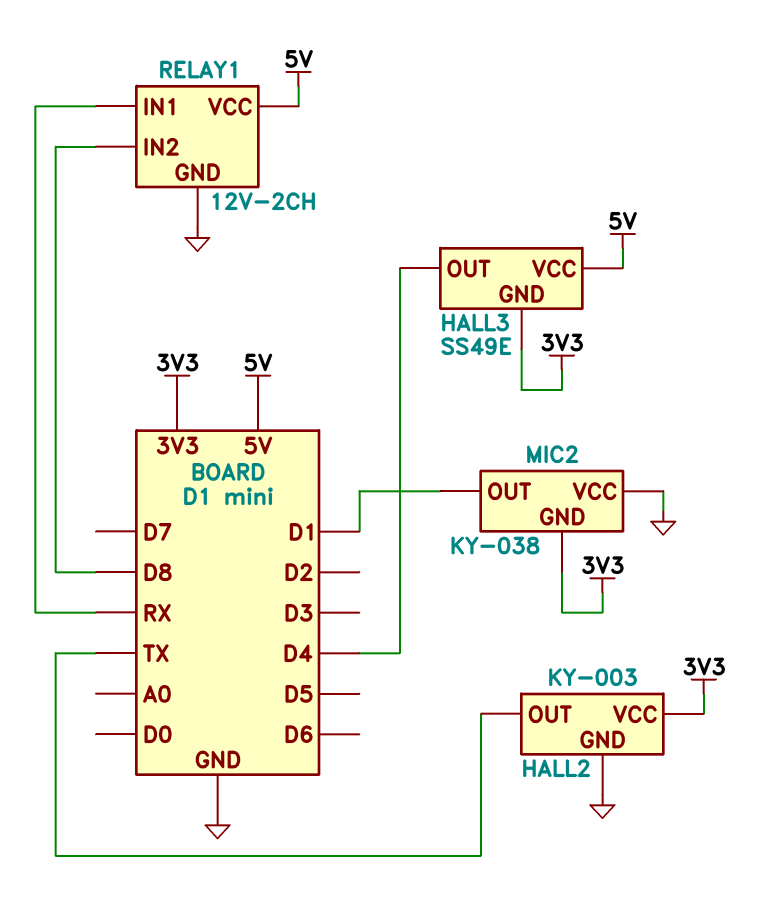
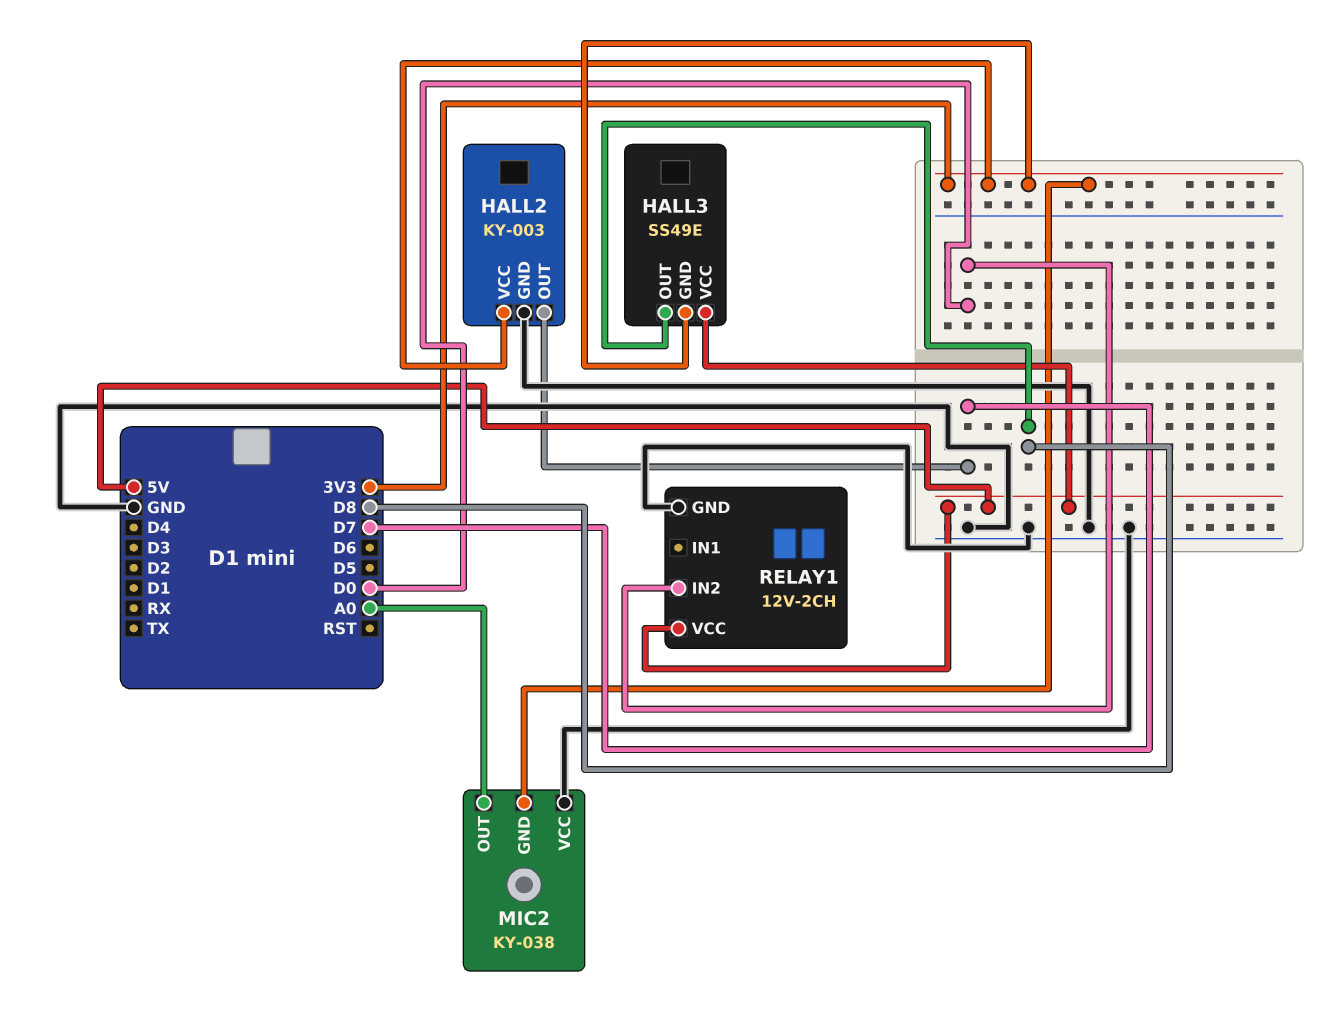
HALL2 pin OUT: TX -> D7
HALL3 pin OUT: D4 -> D8
MIC2 pin OUT: D1 -> A0
RELAY1 pin IN1: RX -> none
RELAY1 pin IN2: D8 -> D0

